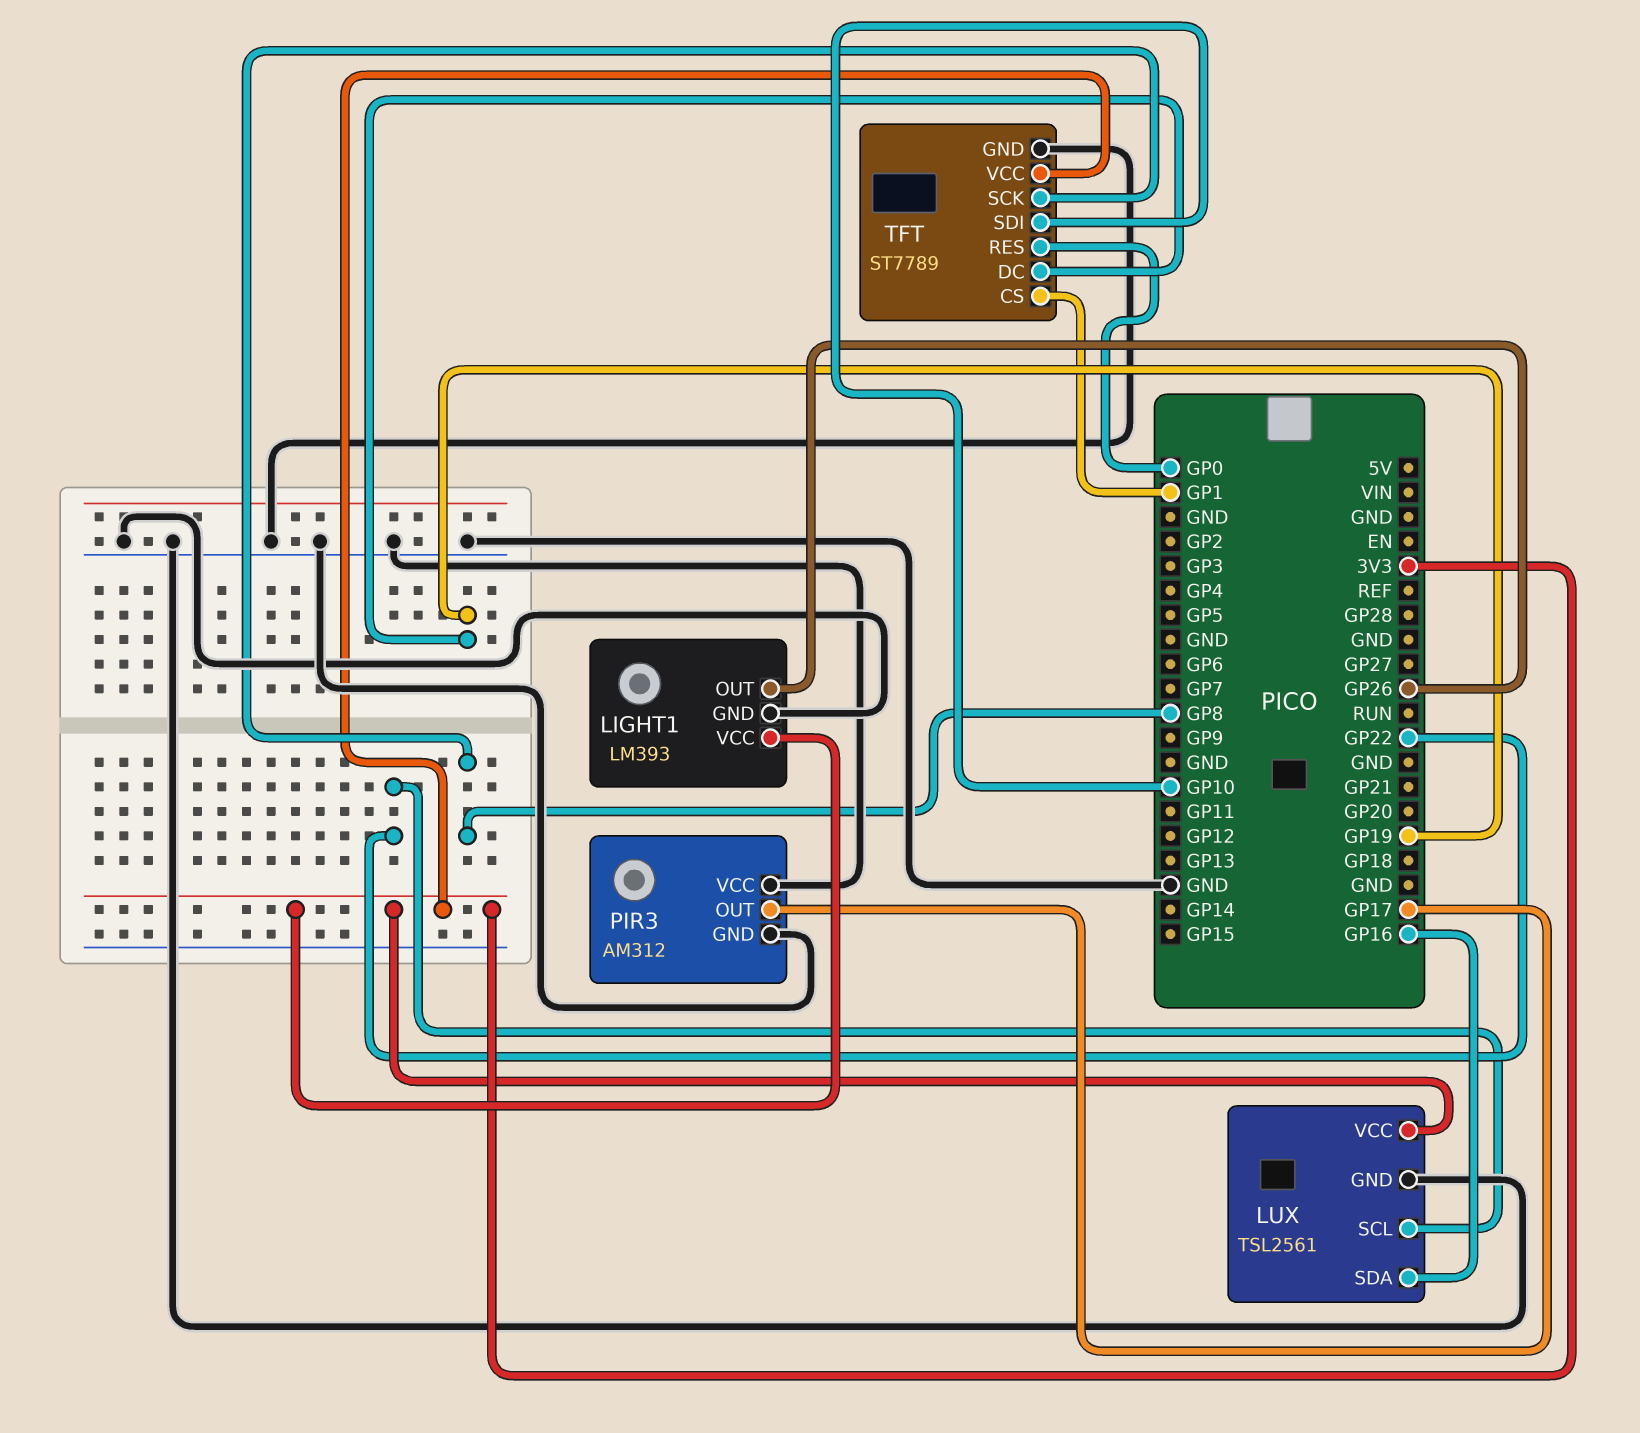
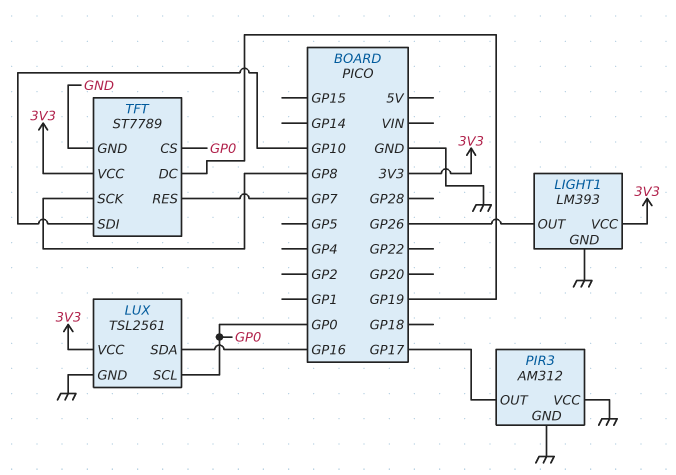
LUX pin SCL: GP22 -> GP0
TFT pin CS: GP1 -> GP0
TFT pin RES: GP0 -> GP7

